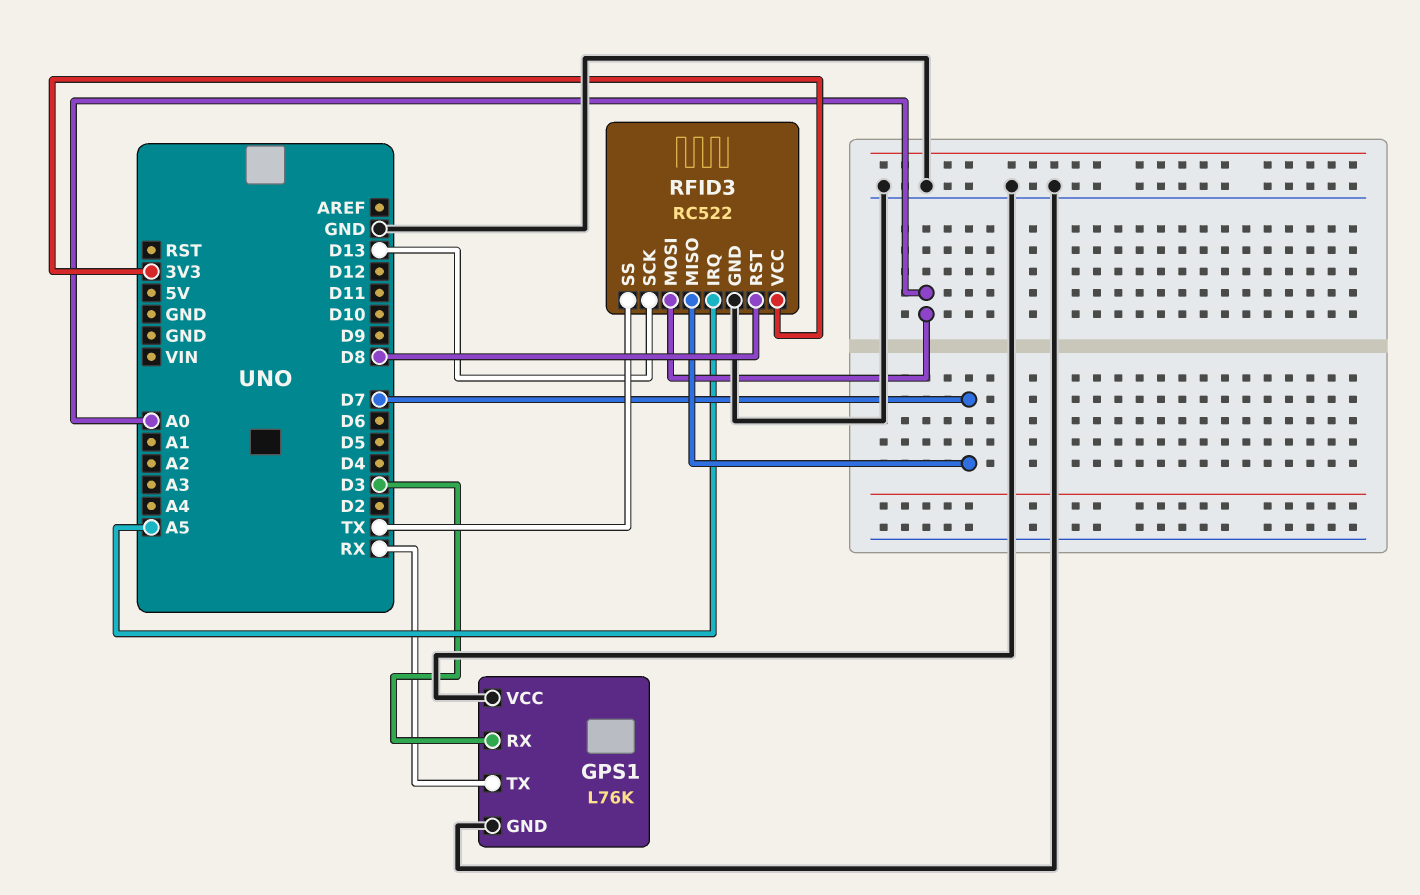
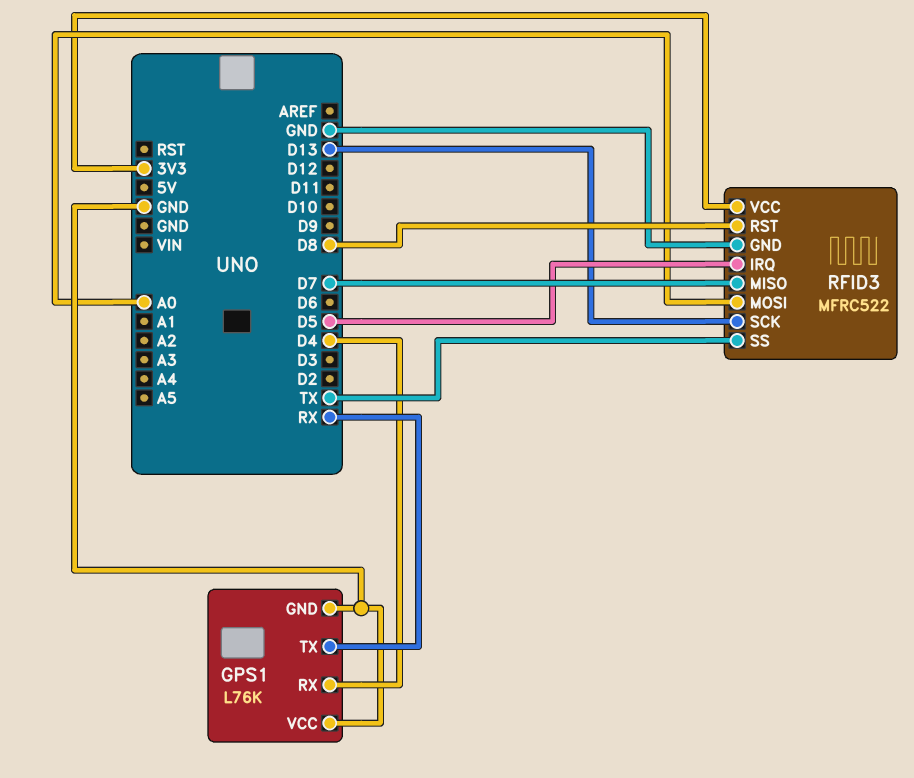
GPS1 pin RX: D3 -> D4
RFID3: RC522 -> MFRC522
RFID3 pin IRQ: A5 -> D5

